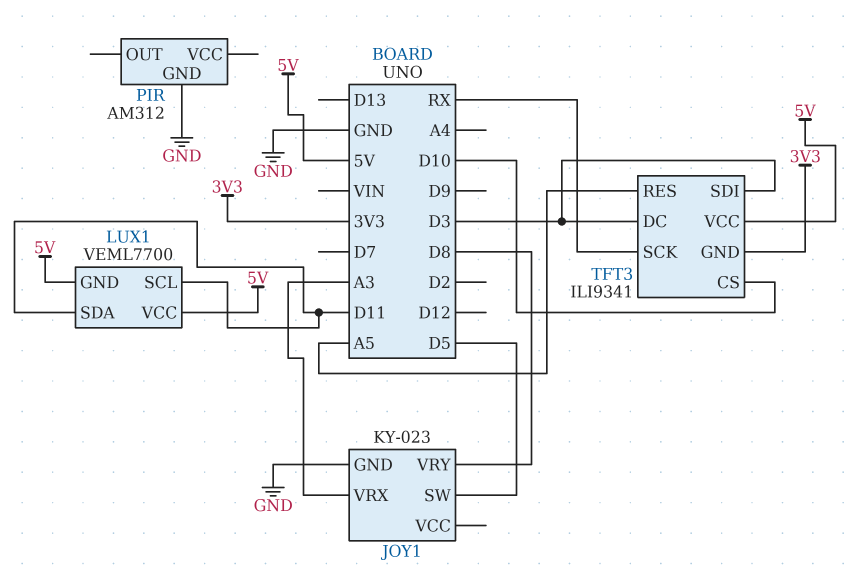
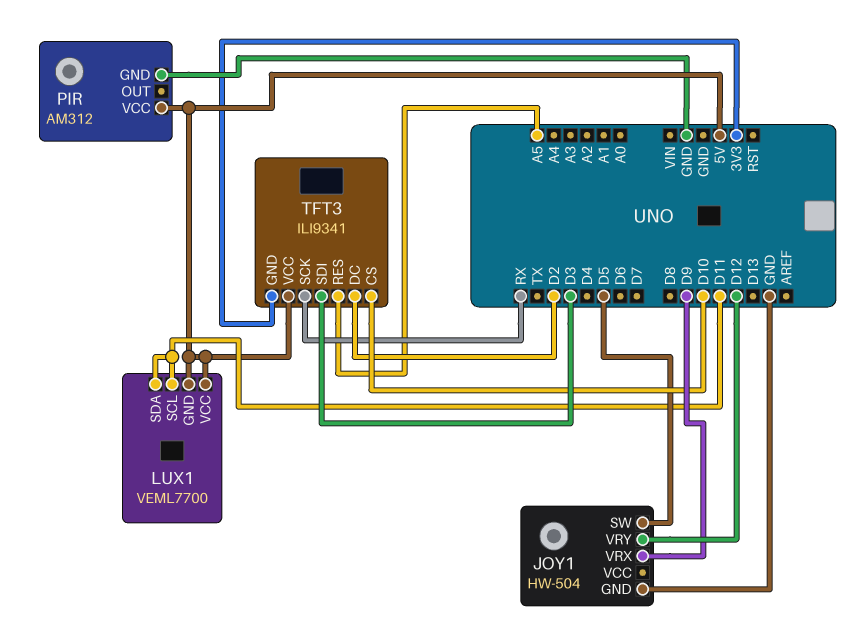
JOY1: KY-023 -> HW-504
JOY1 pin VRX: A3 -> D9
JOY1 pin VRY: D8 -> D12
PIR pin VCC: none -> 5V
TFT3 pin DC: D3 -> D2

